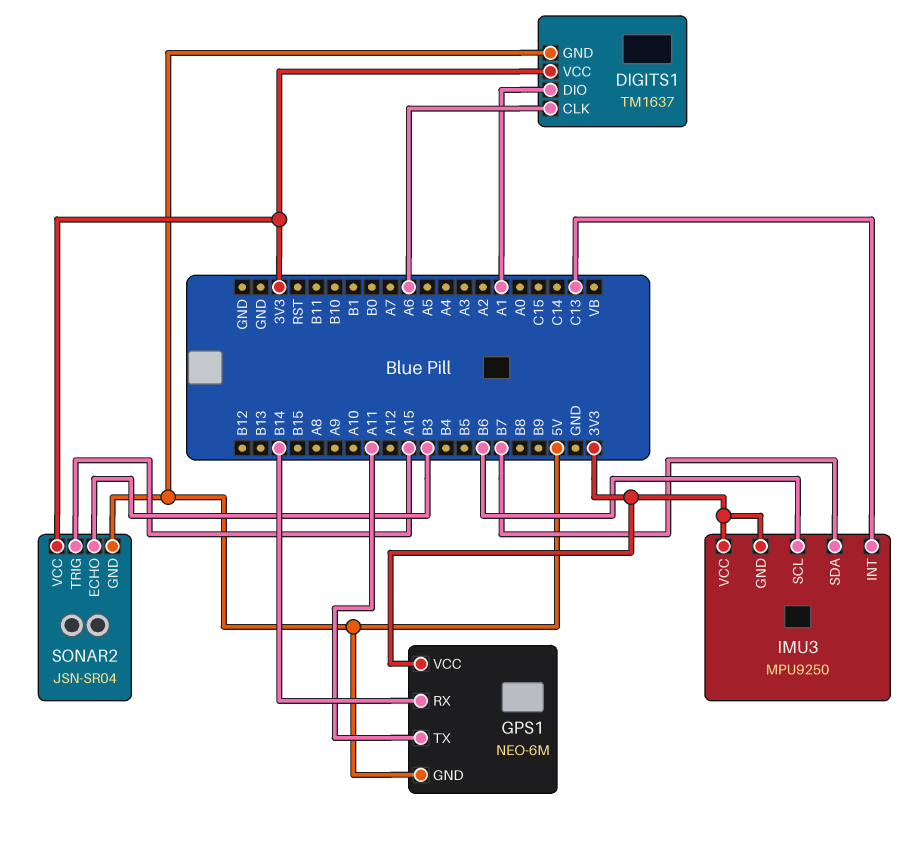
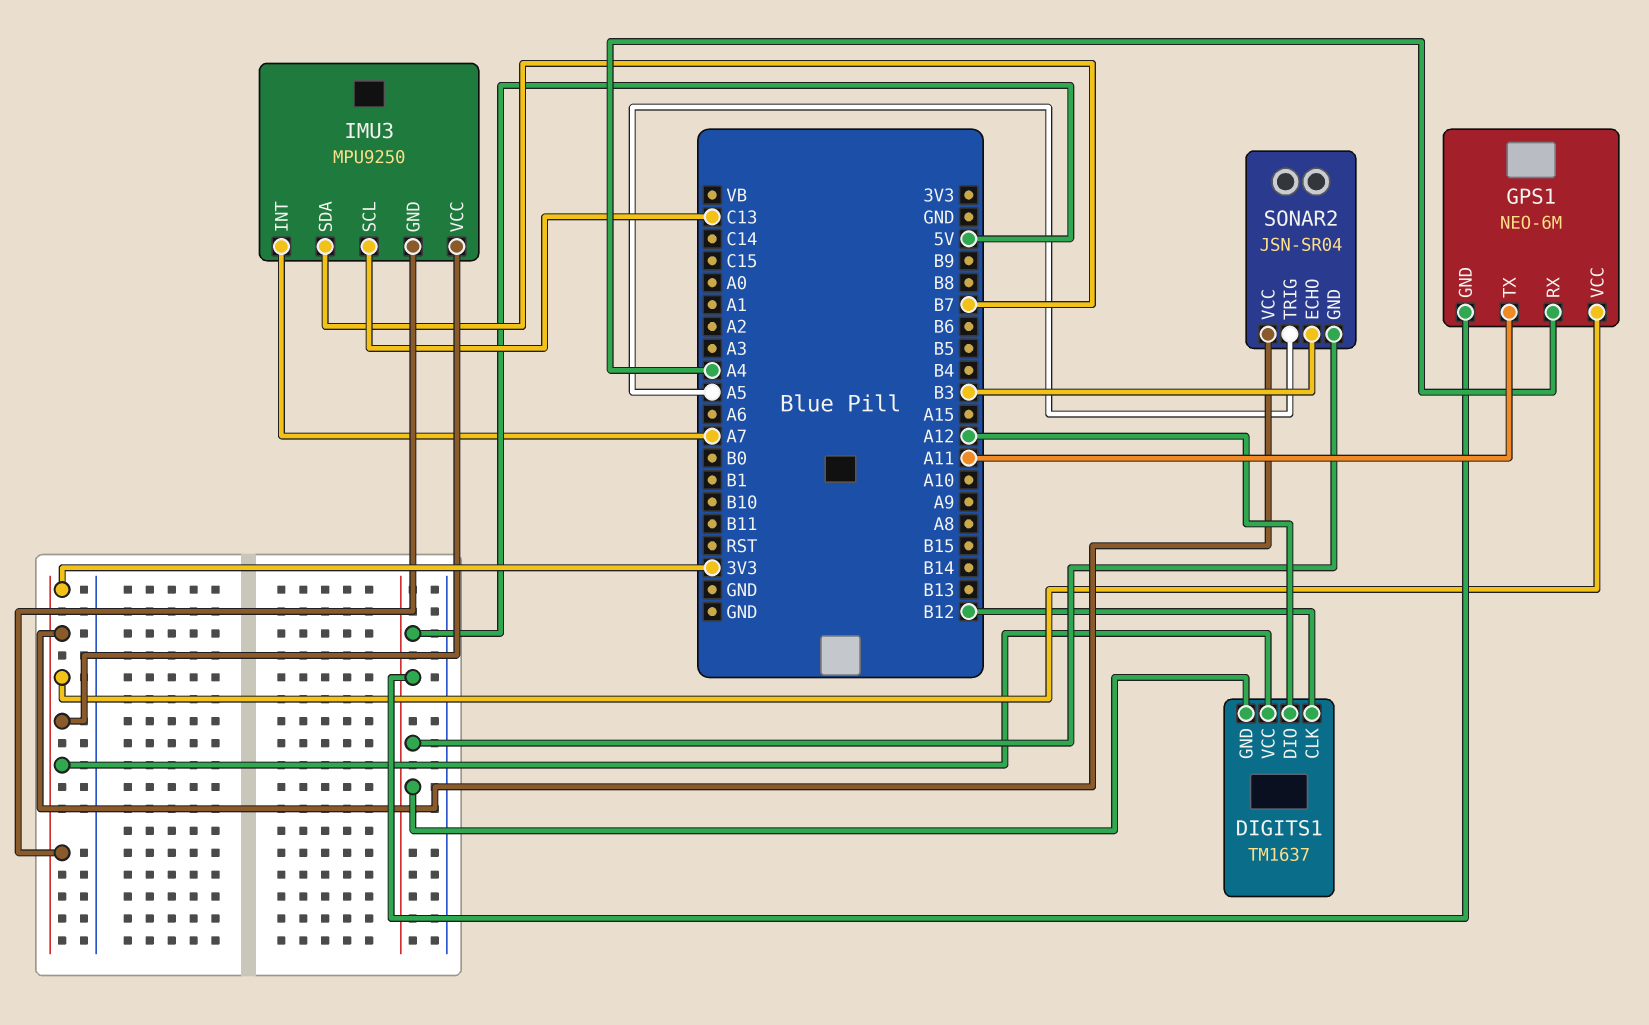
DIGITS1 pin CLK: A6 -> B12
DIGITS1 pin DIO: A1 -> A12
GPS1 pin RX: B14 -> A4
IMU3 pin INT: C13 -> A7
IMU3 pin SCL: B6 -> C13
SONAR2 pin TRIG: A15 -> A5

